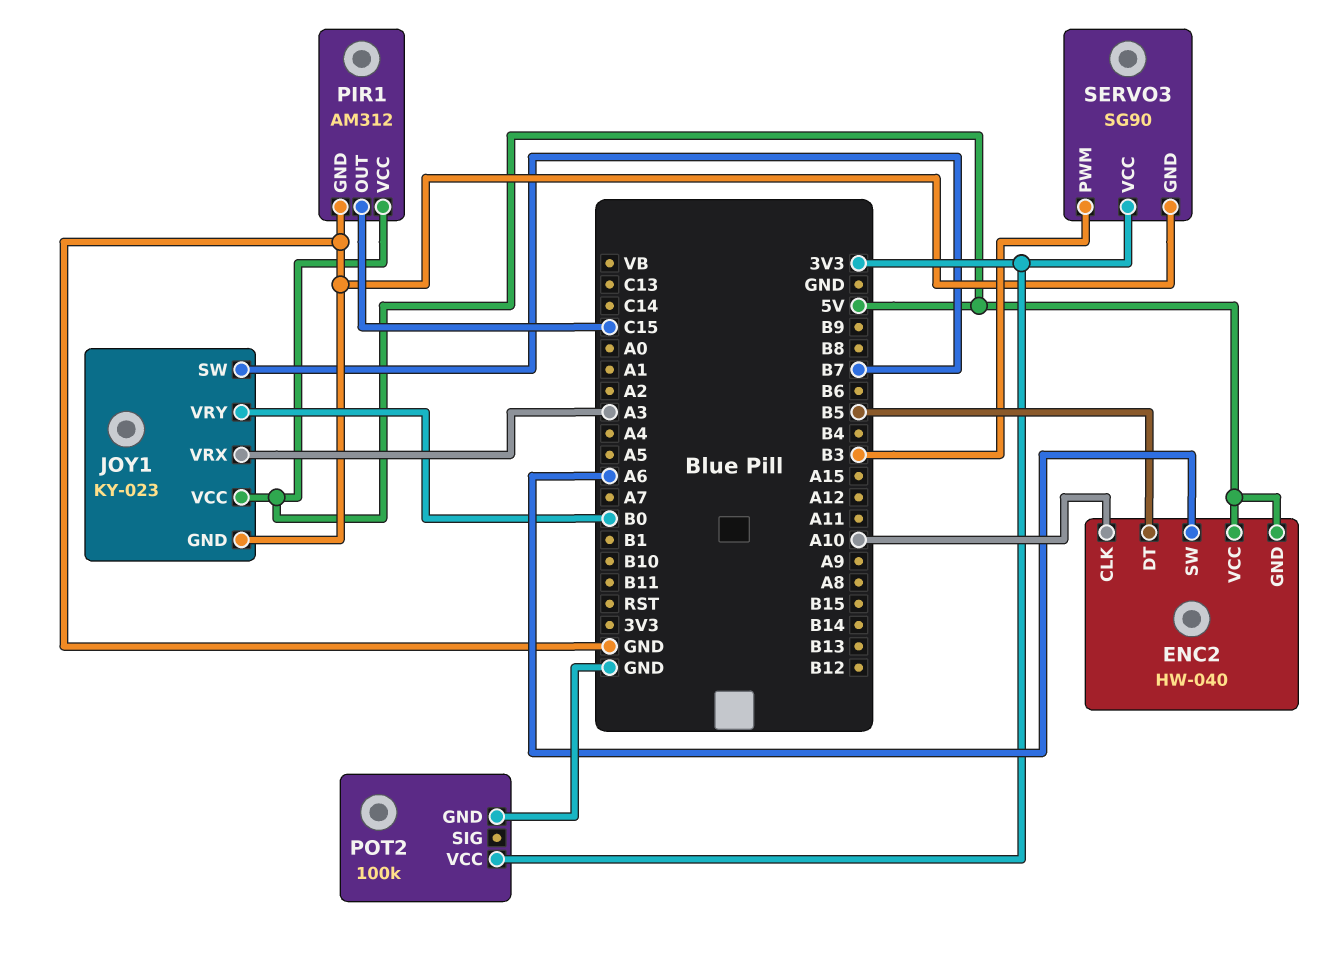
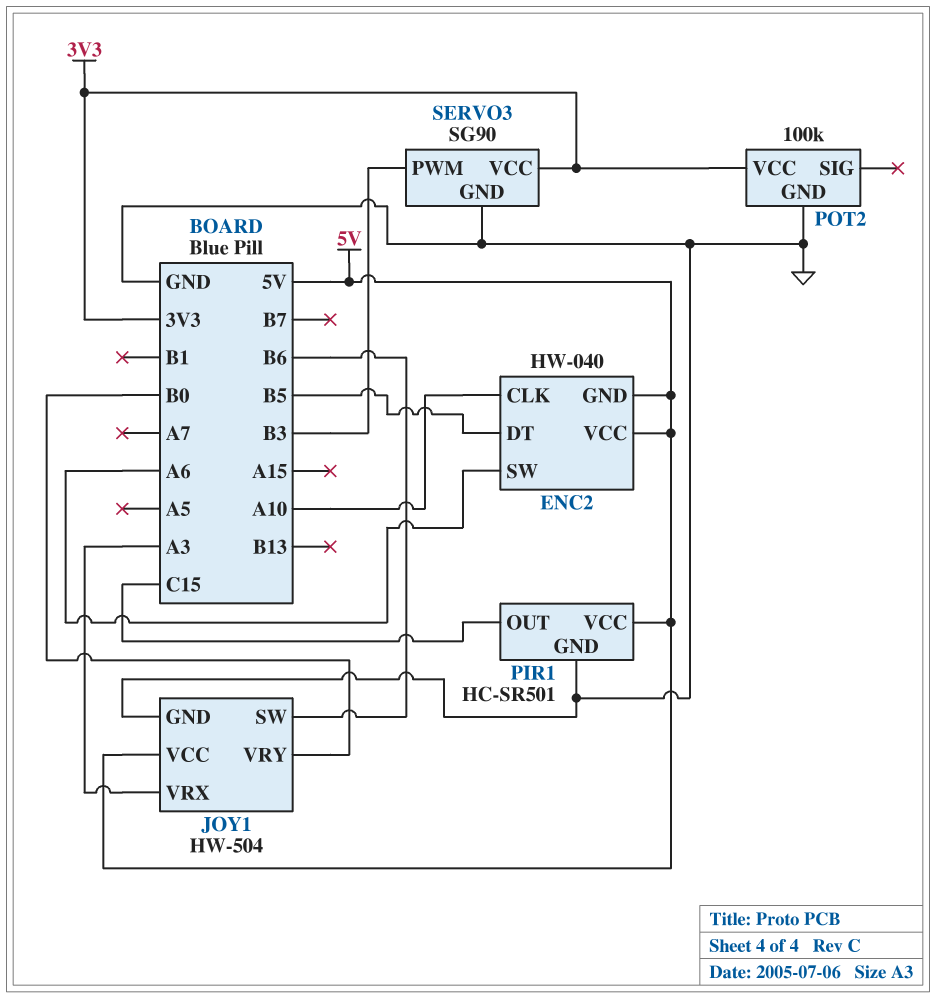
JOY1: KY-023 -> HW-504
JOY1 pin SW: B7 -> B6
PIR1: AM312 -> HC-SR501

